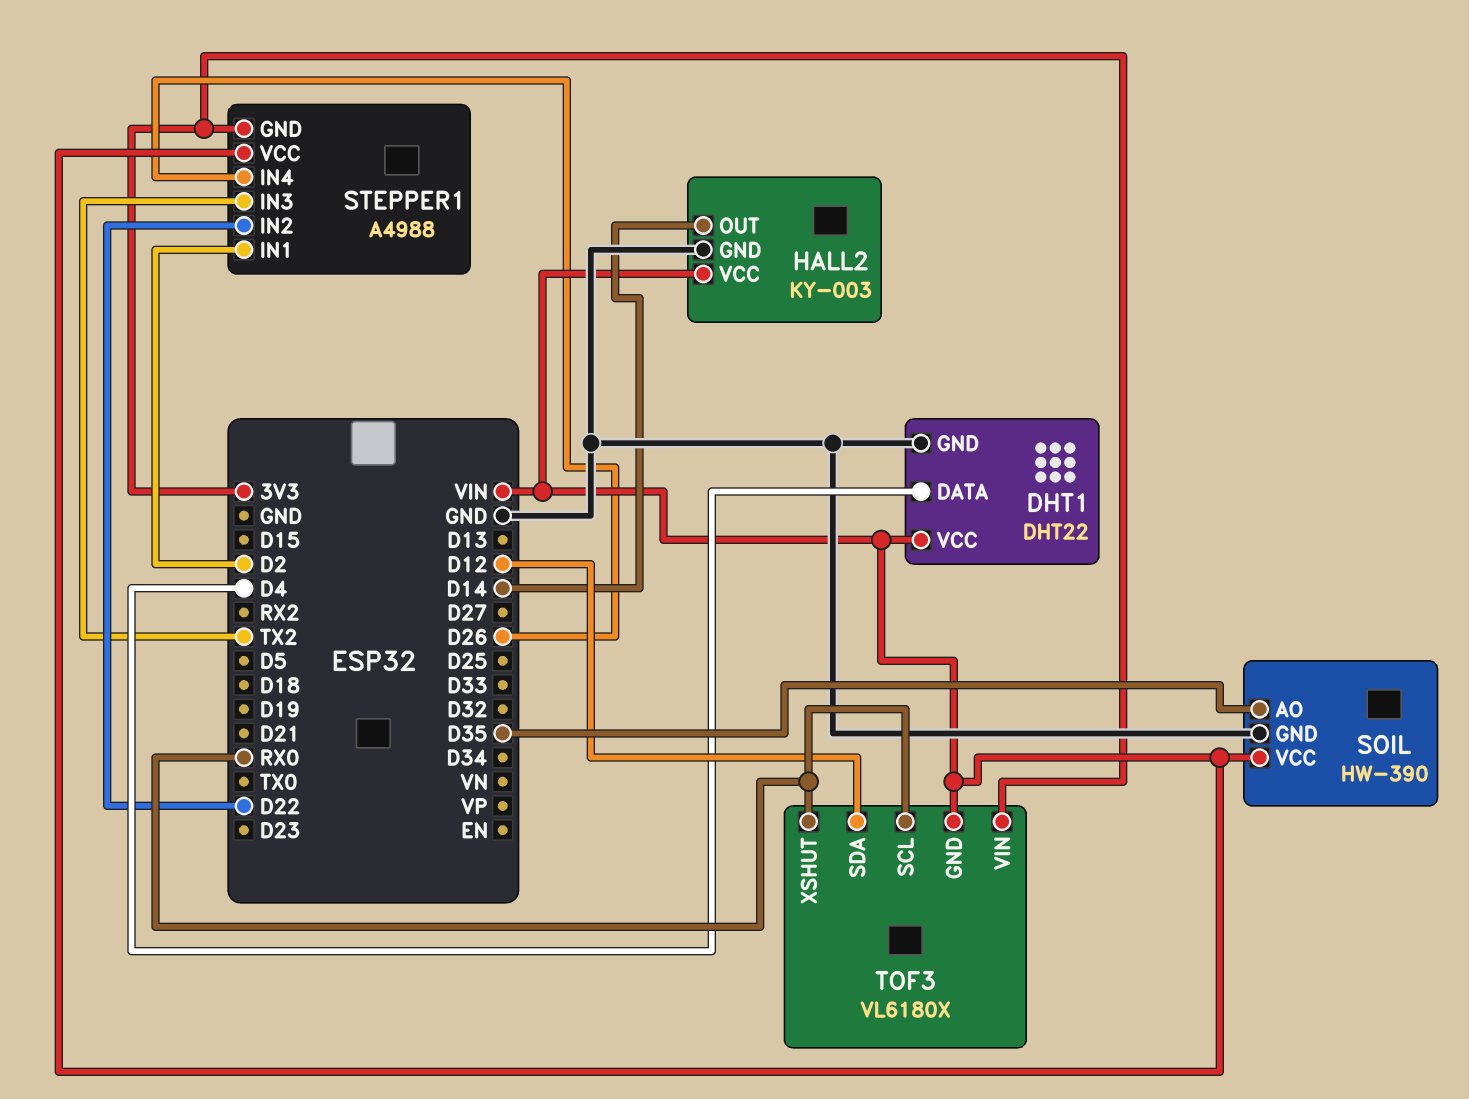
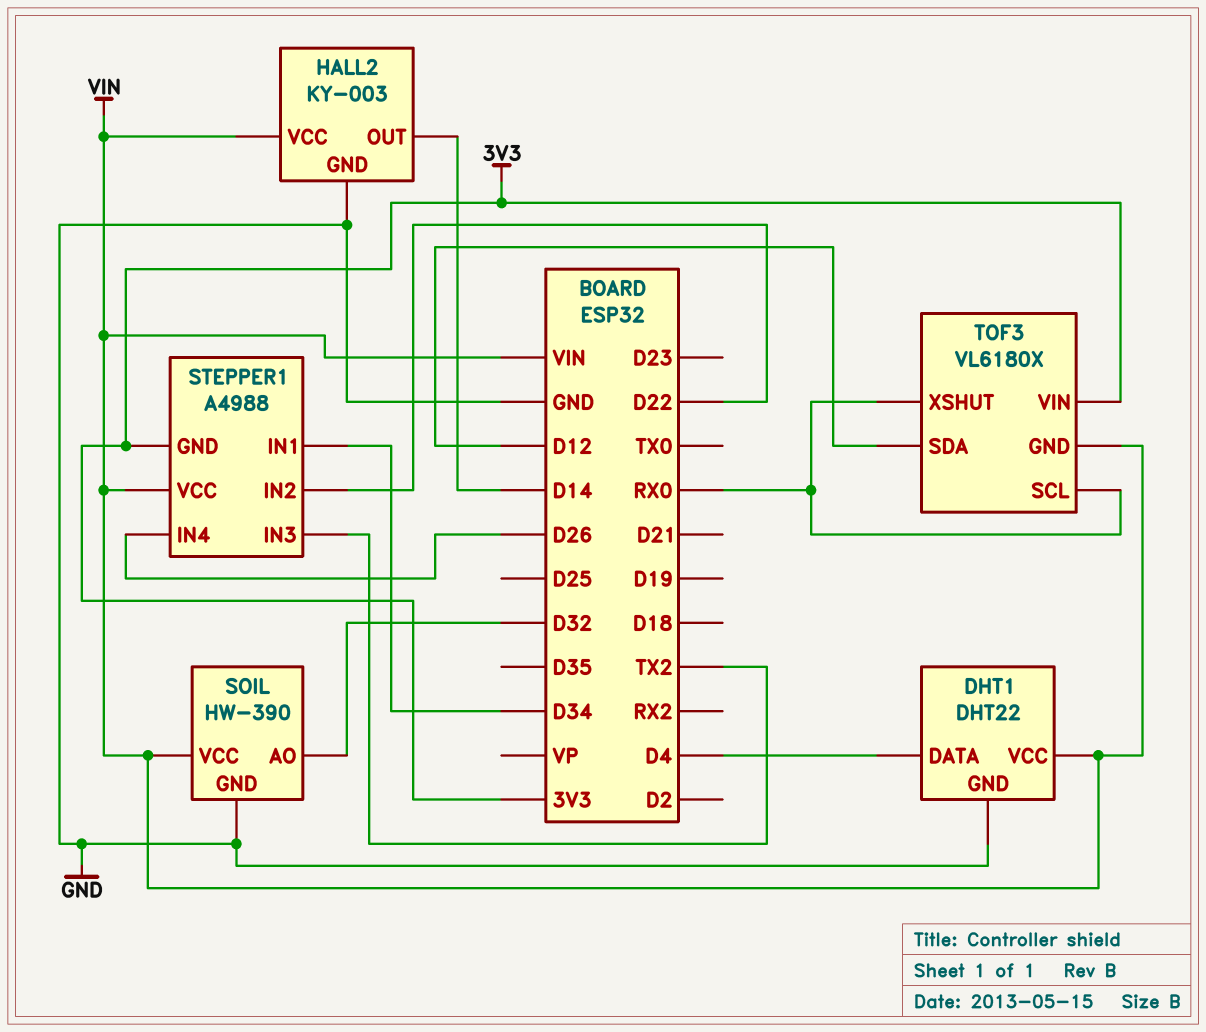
SOIL pin AO: D35 -> D32
STEPPER1 pin IN1: D2 -> D34

